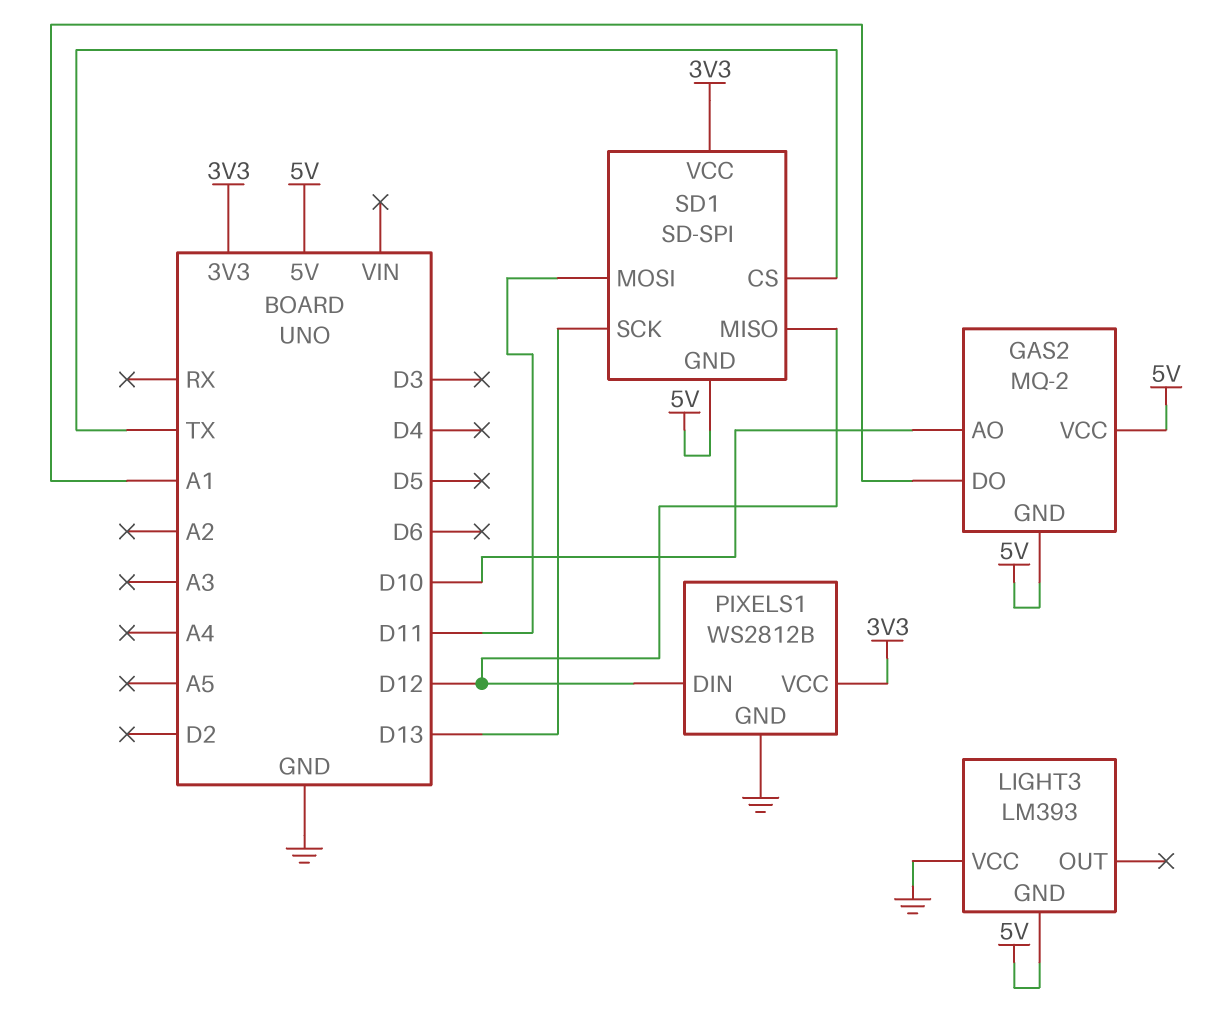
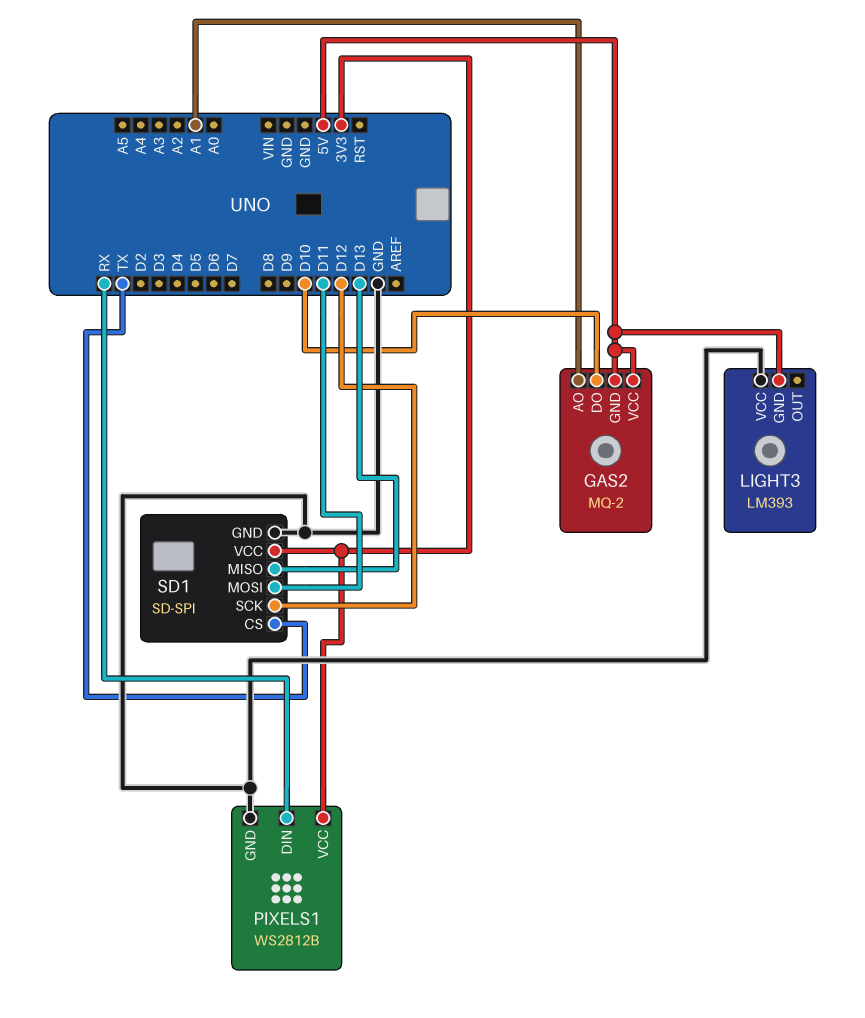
GAS2 pin AO: D10 -> A1
GAS2 pin DO: A1 -> D10
PIXELS1 pin DIN: D12 -> RX
SD1 pin GND: 5V -> GND
SD1 pin MISO: D12 -> D13
SD1 pin SCK: D13 -> D12

